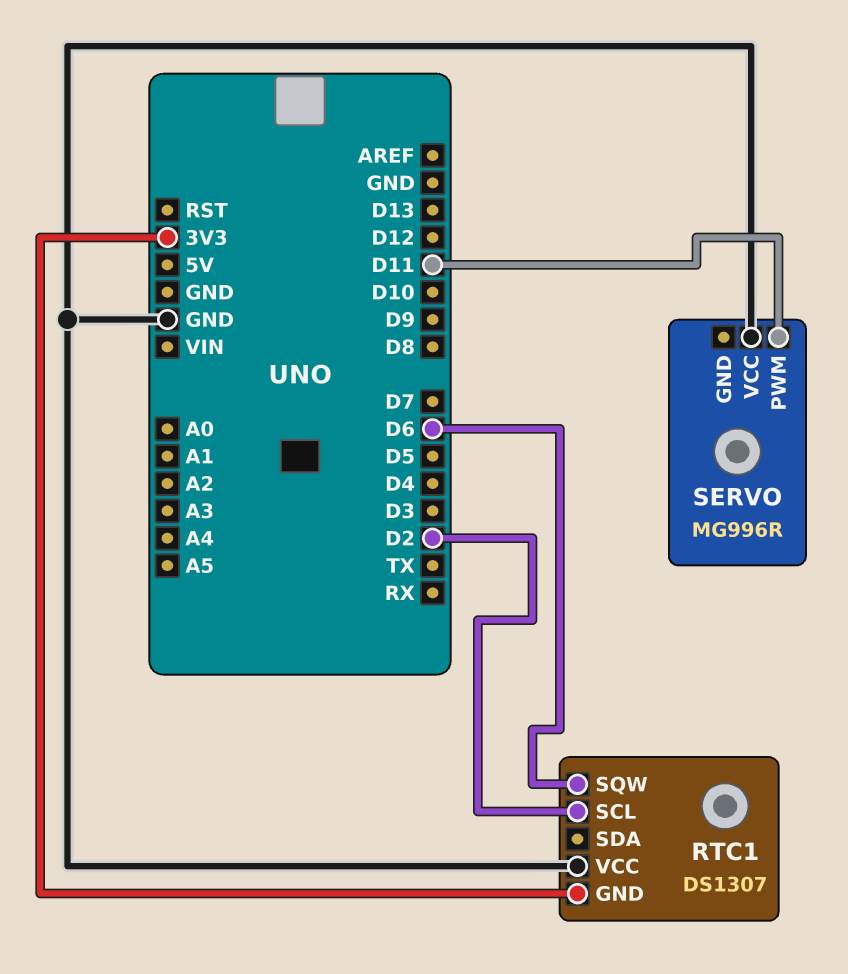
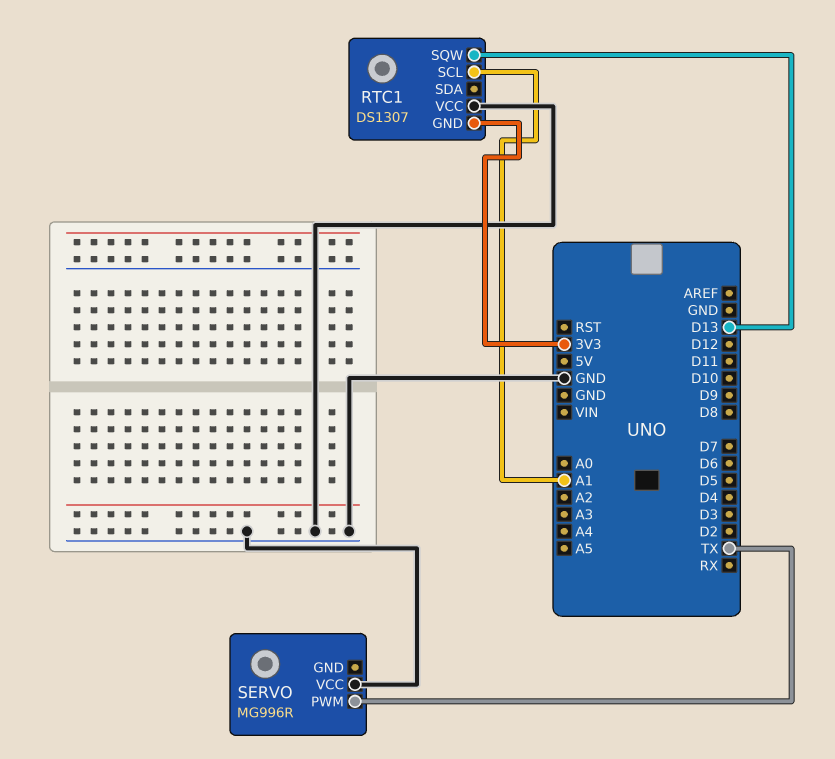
RTC1 pin SCL: D2 -> A1
RTC1 pin SQW: D6 -> D13
SERVO pin PWM: D11 -> TX

